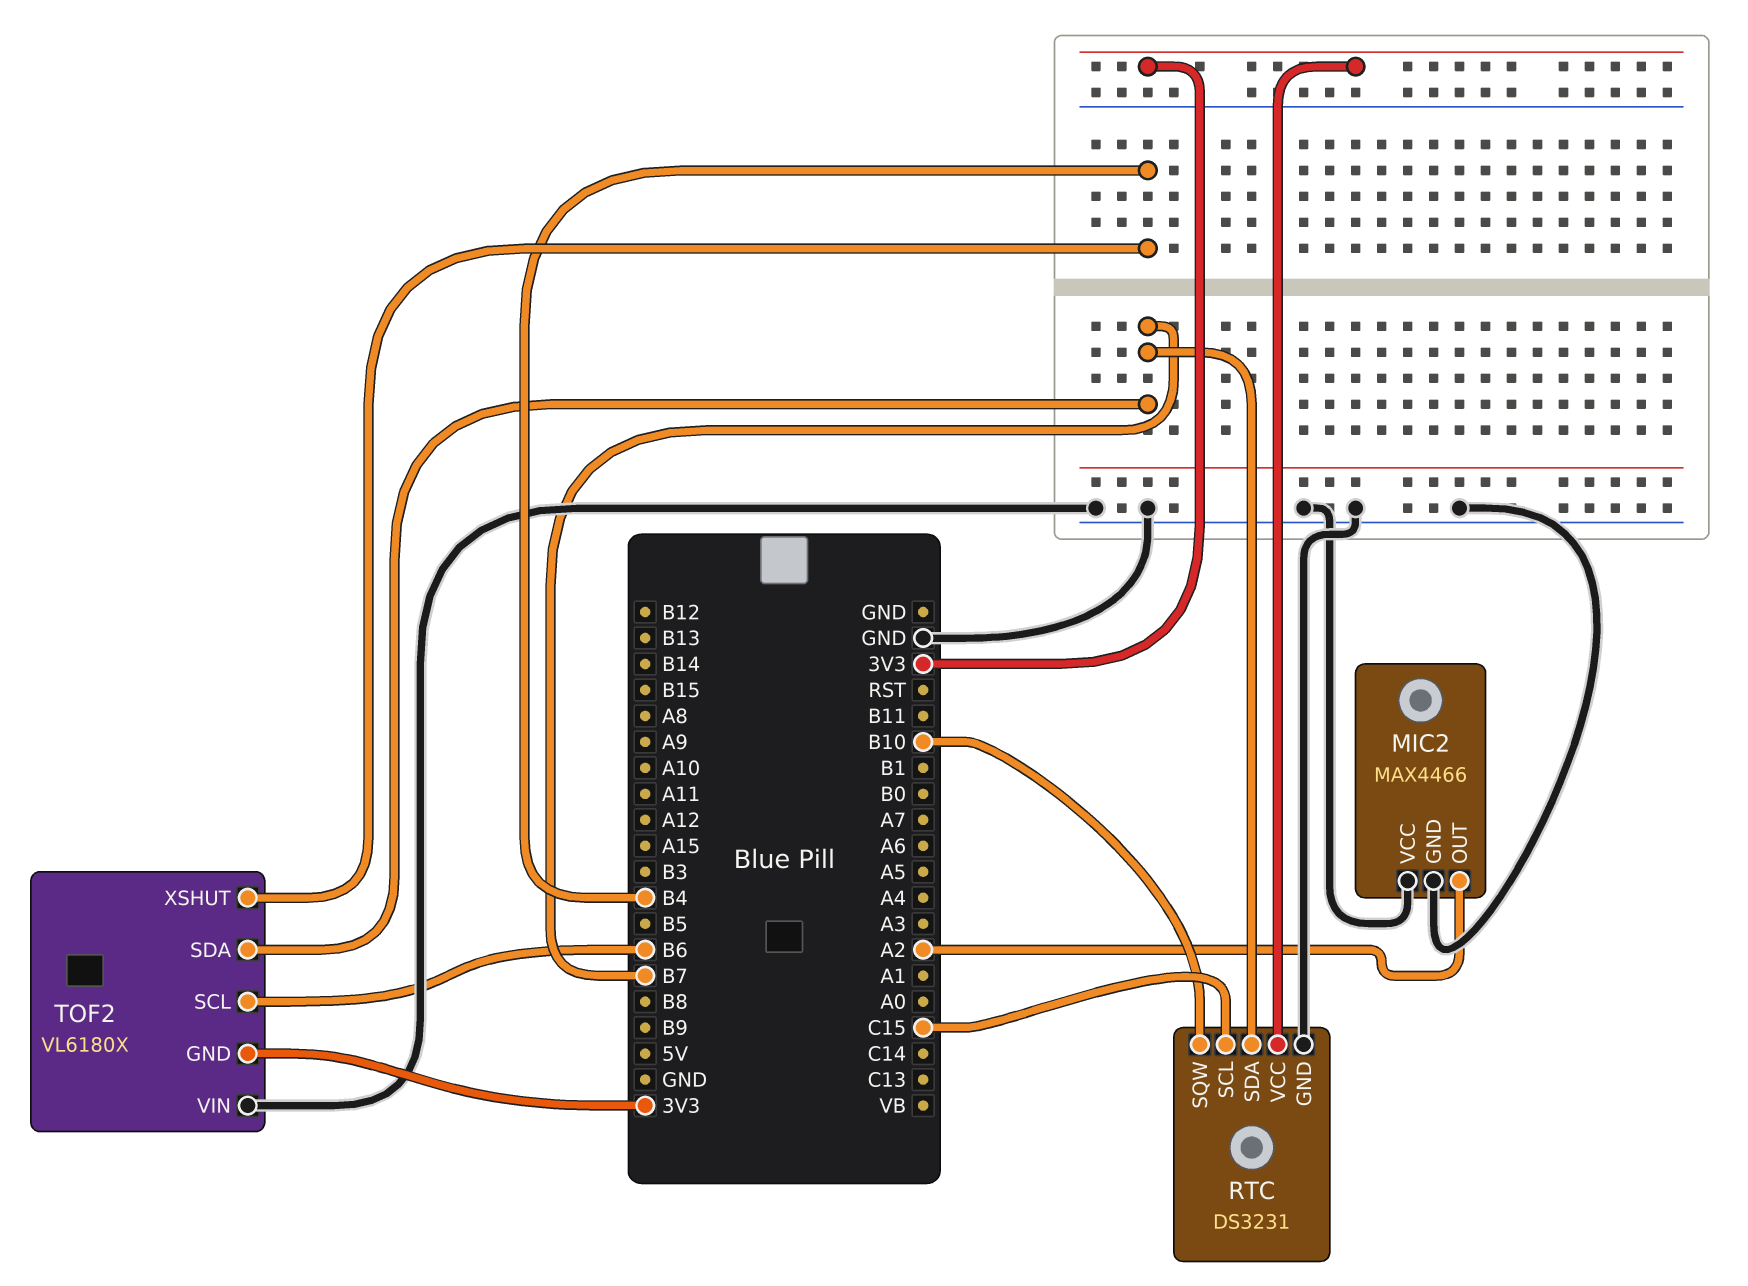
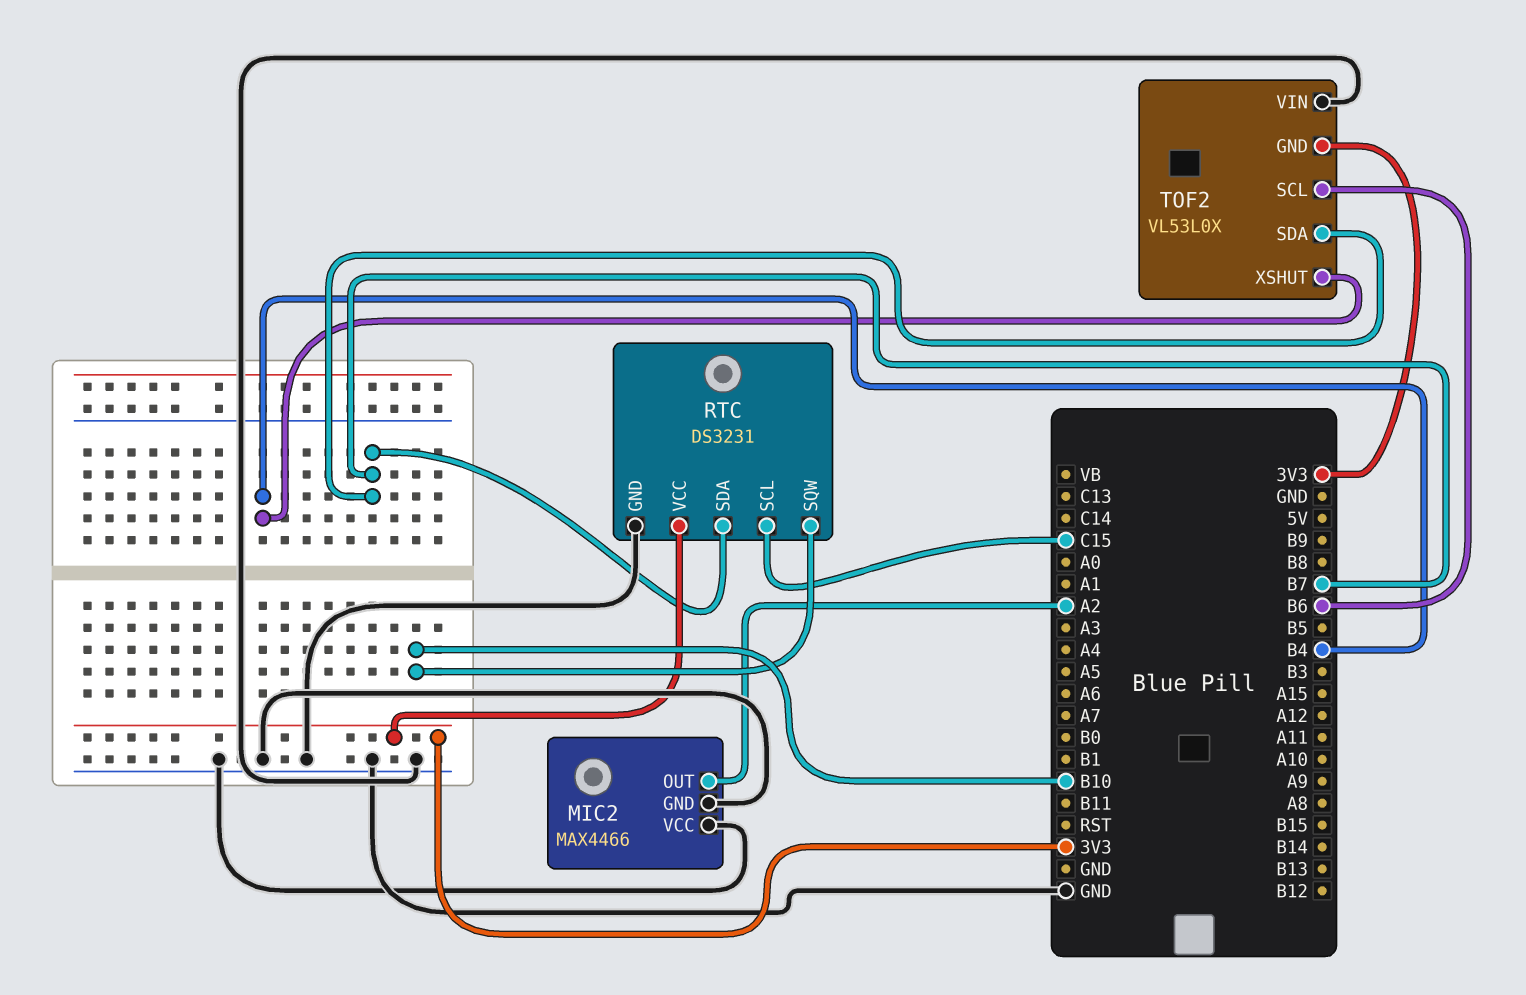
TOF2: VL6180X -> VL53L0X

